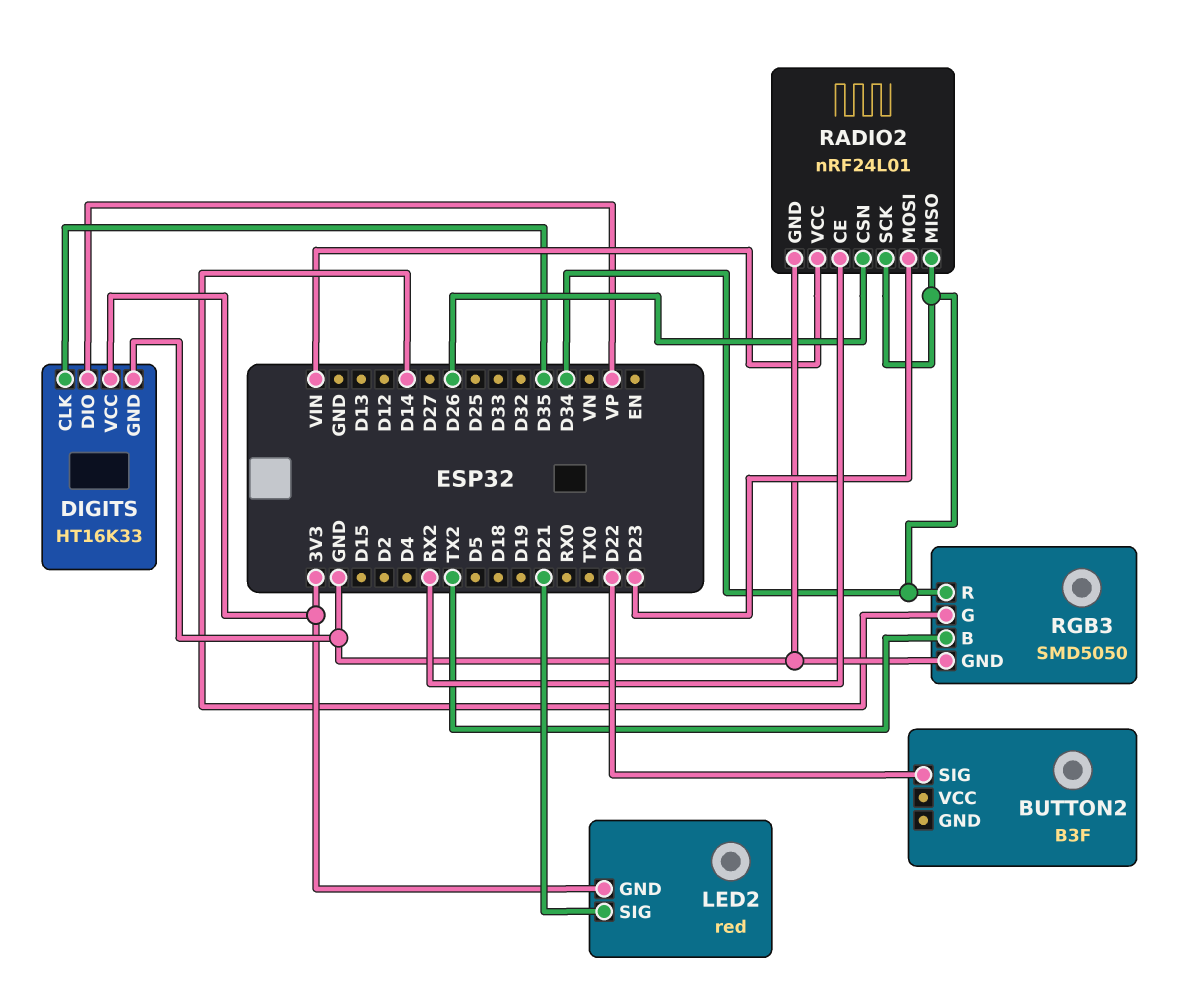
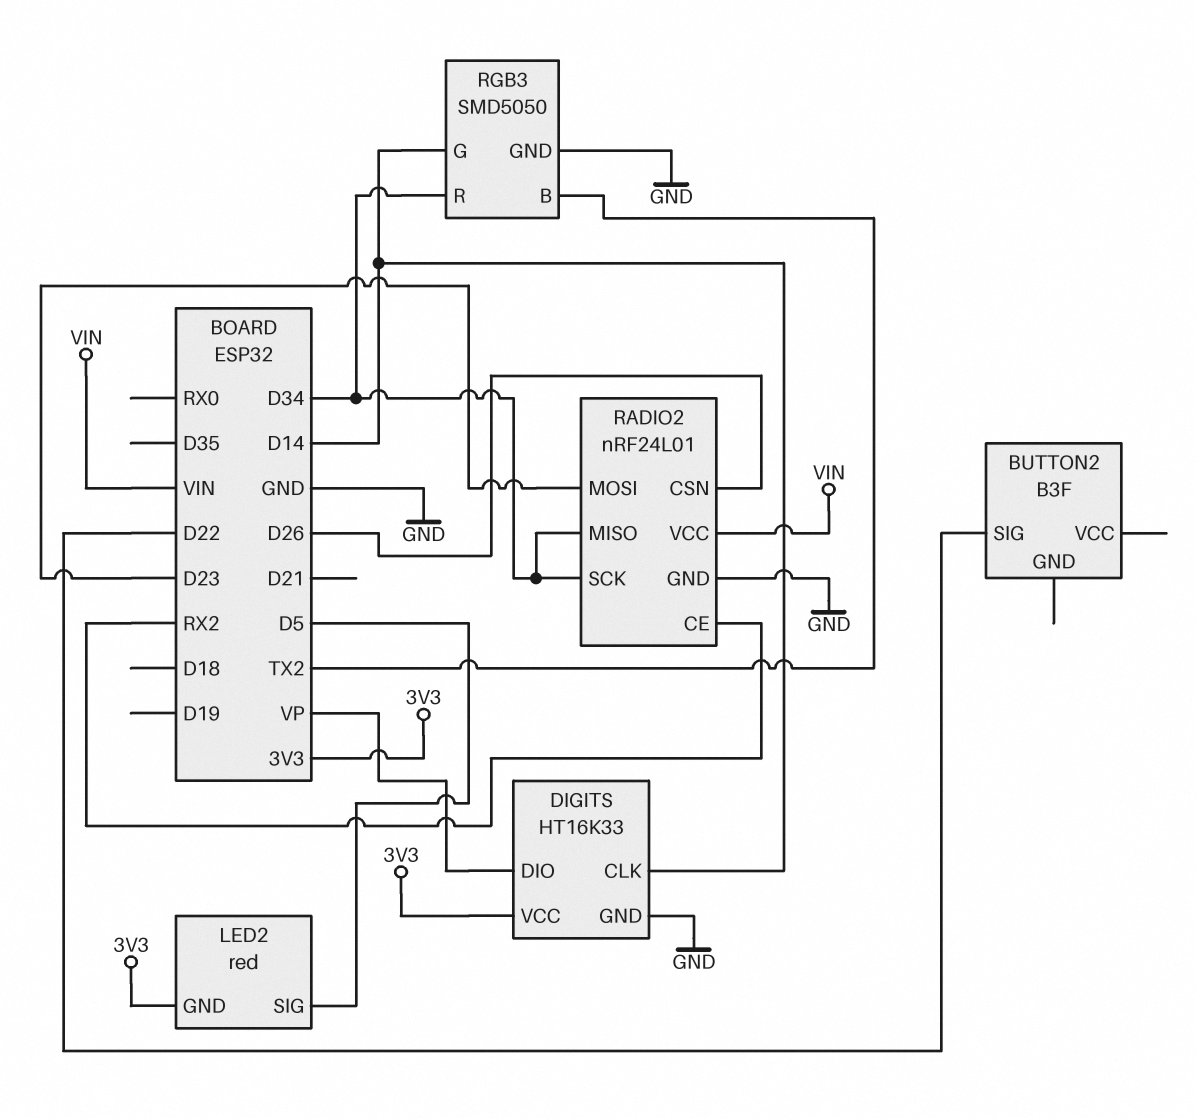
DIGITS pin CLK: D35 -> D14
LED2 pin SIG: D21 -> D5

